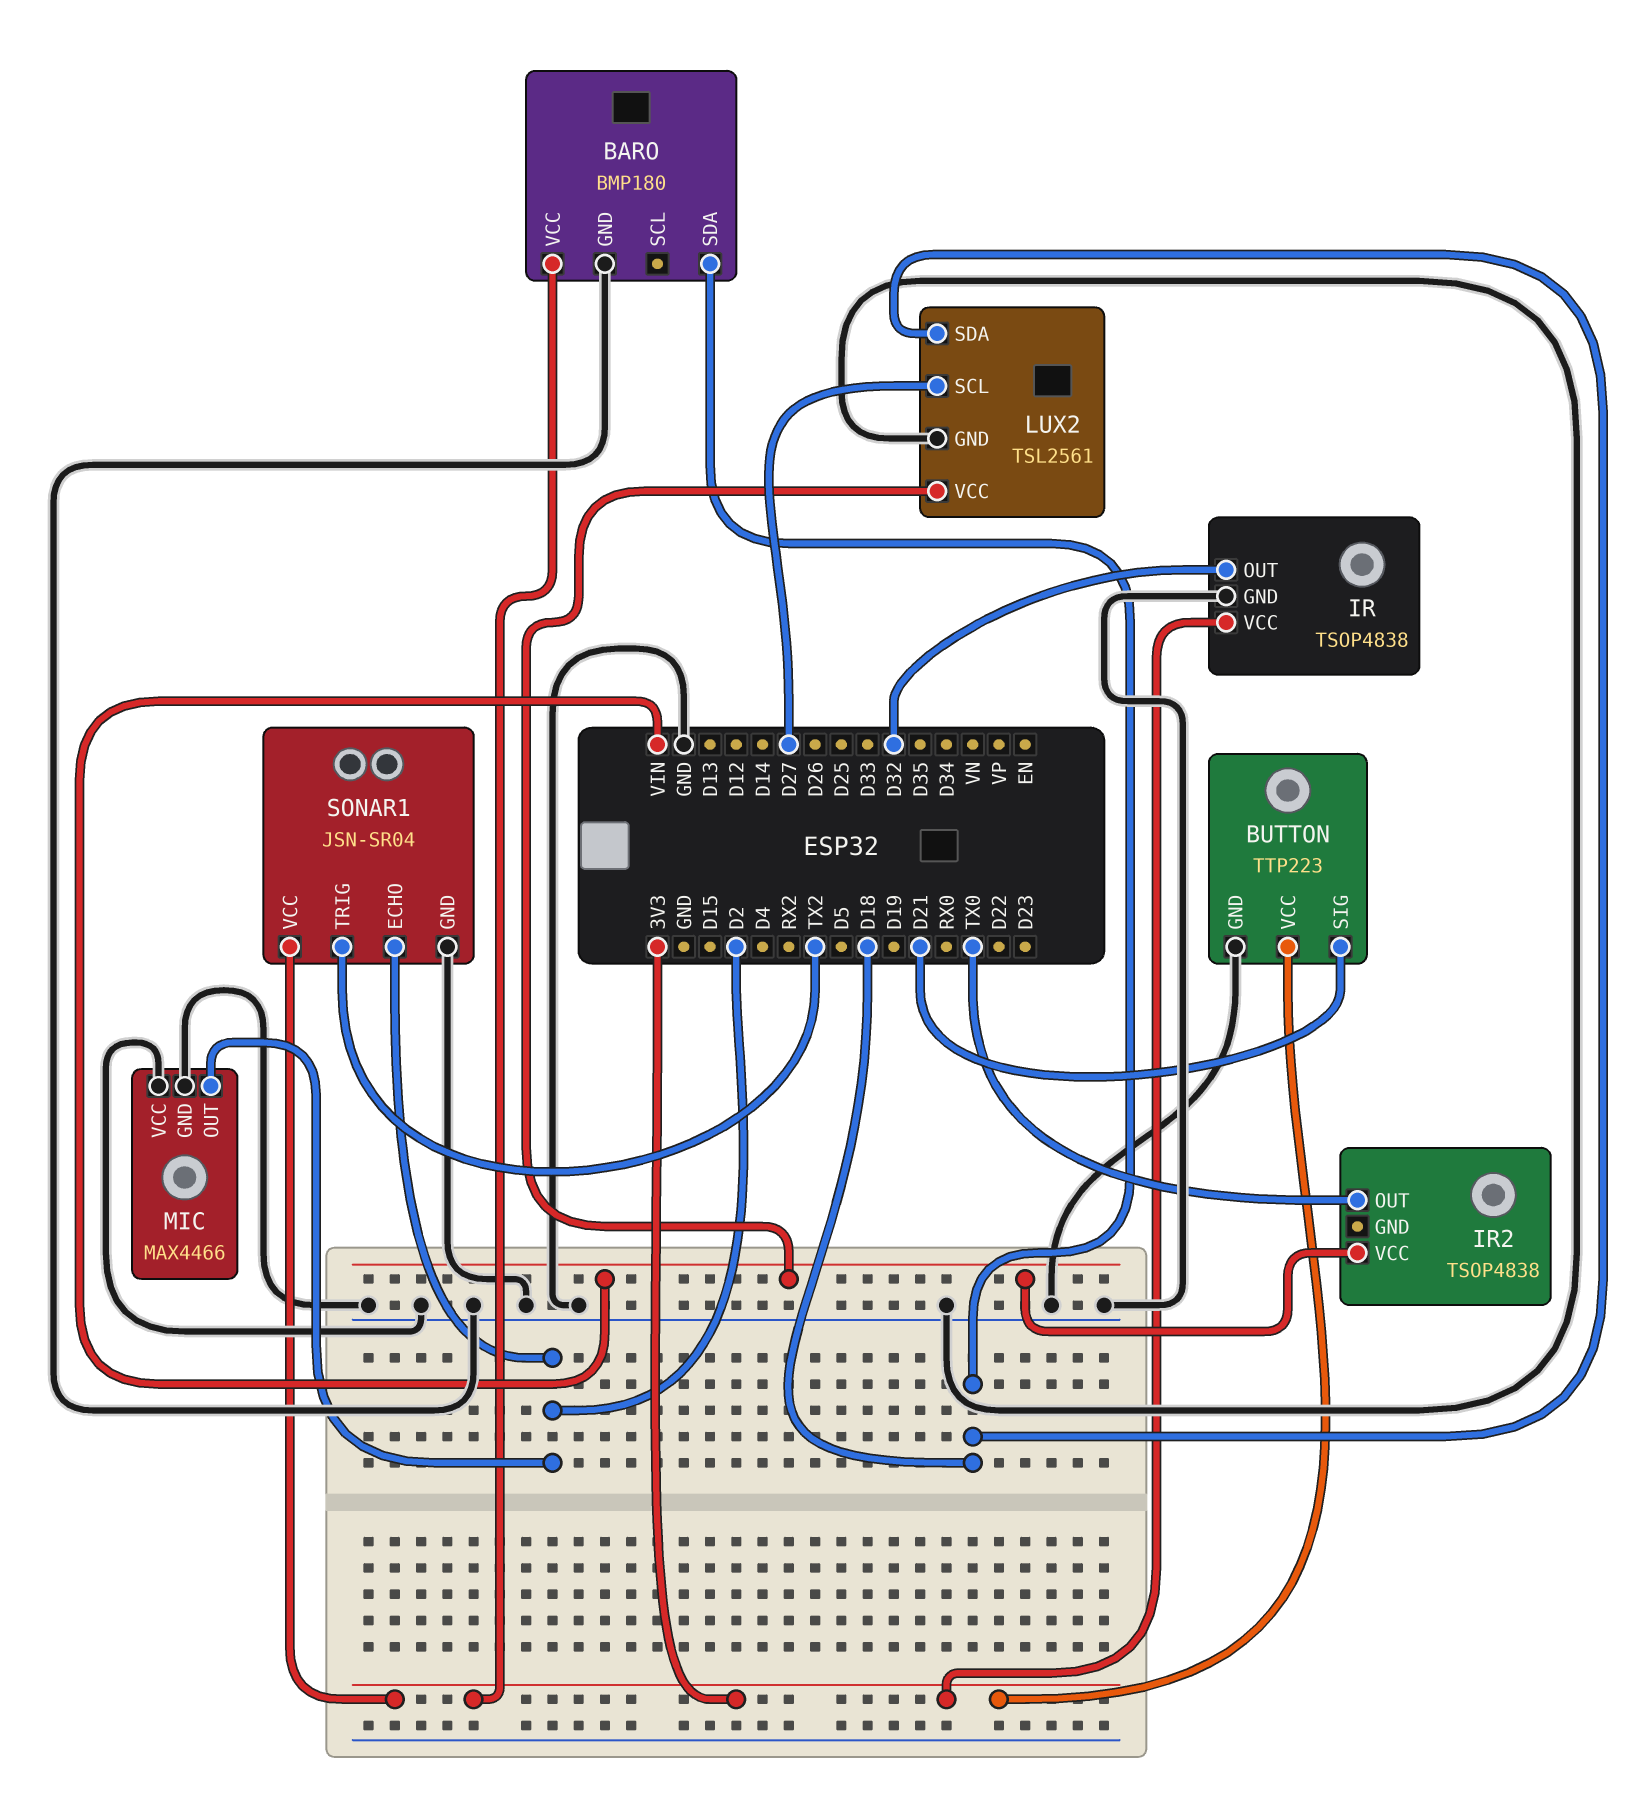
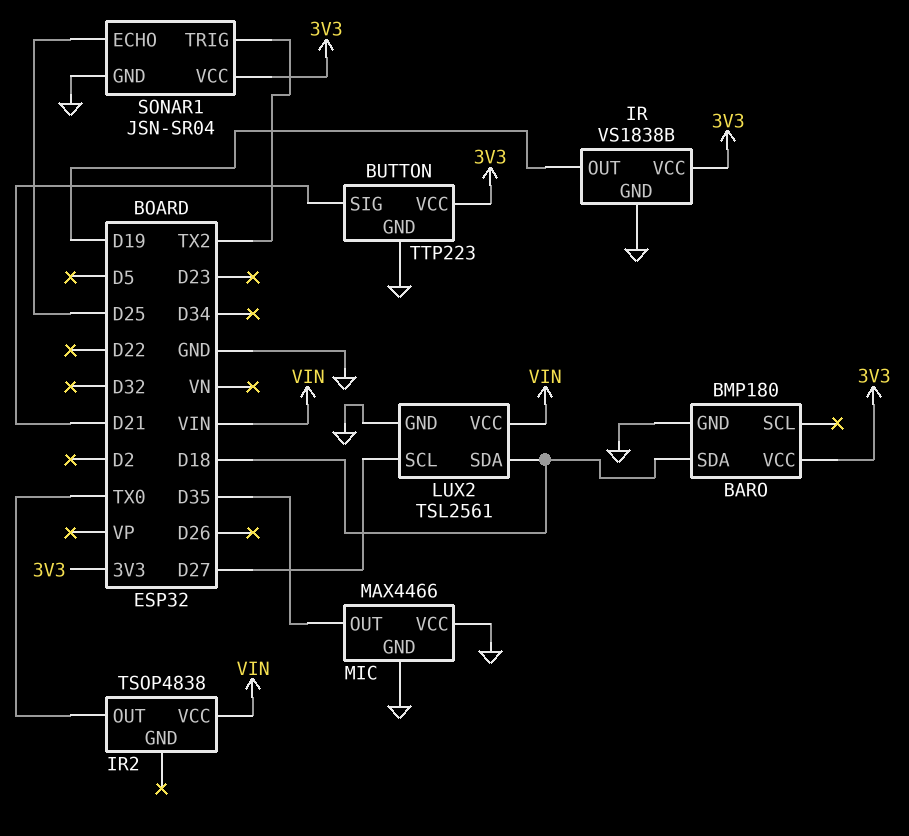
IR: TSOP4838 -> VS1838B
IR pin OUT: D32 -> D19
MIC pin OUT: D2 -> D35
SONAR1 pin ECHO: D2 -> D25

